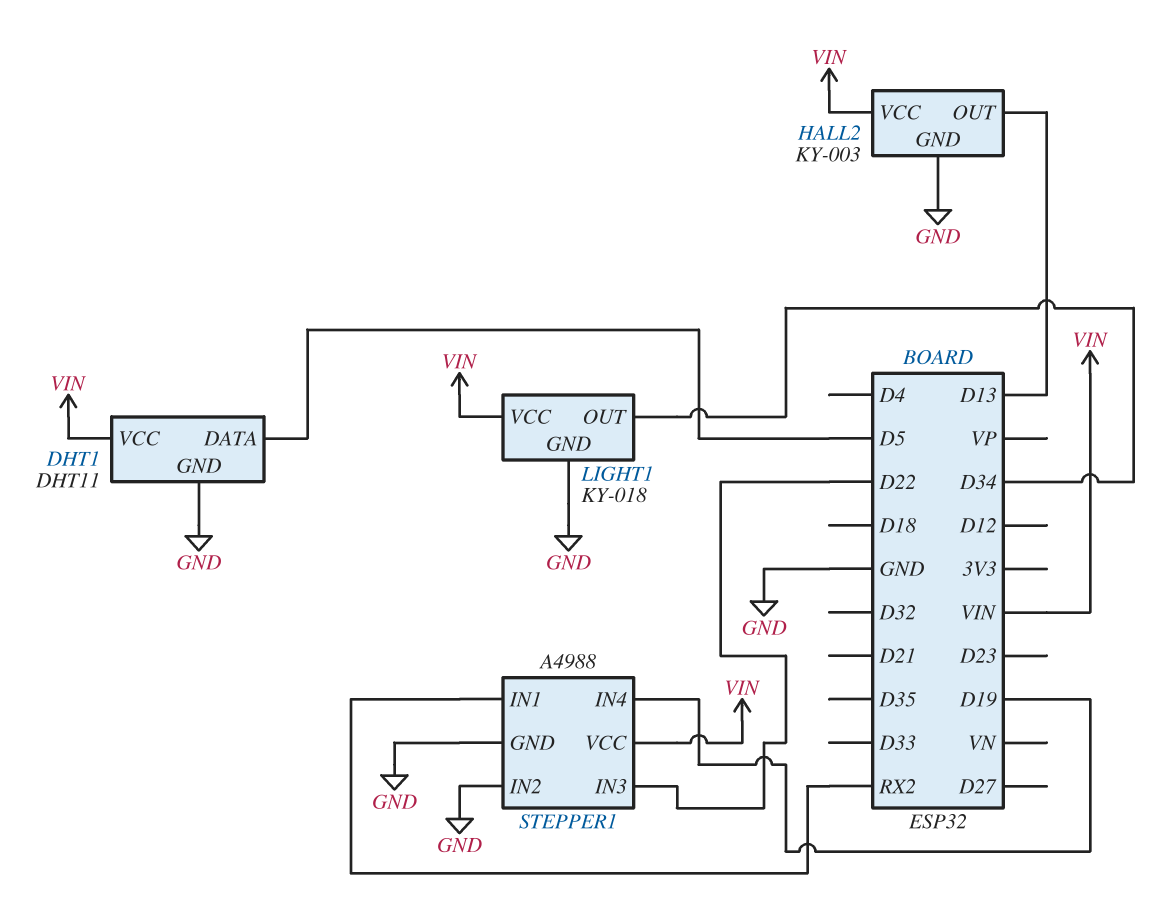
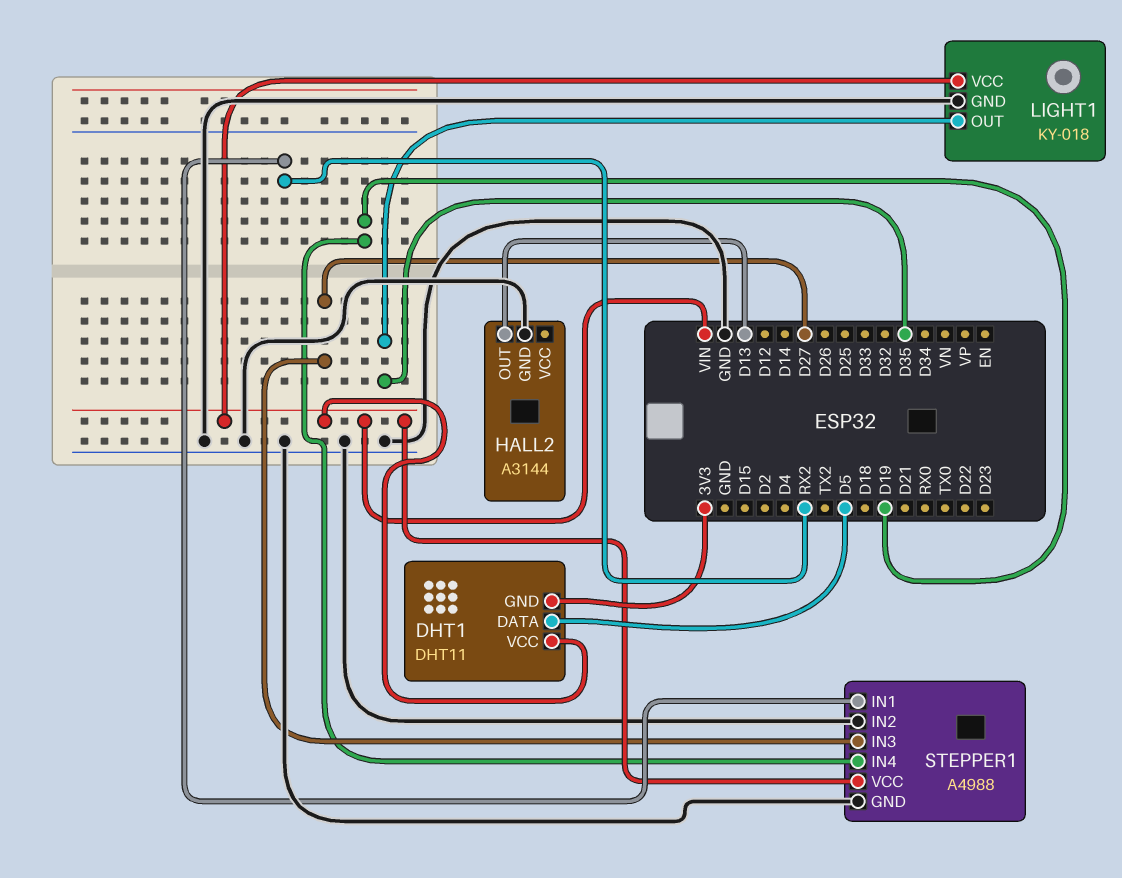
DHT1 pin GND: GND -> 3V3
HALL2: KY-003 -> A3144
HALL2 pin VCC: VIN -> none
LIGHT1 pin OUT: D34 -> D35
STEPPER1 pin IN3: D22 -> D27

